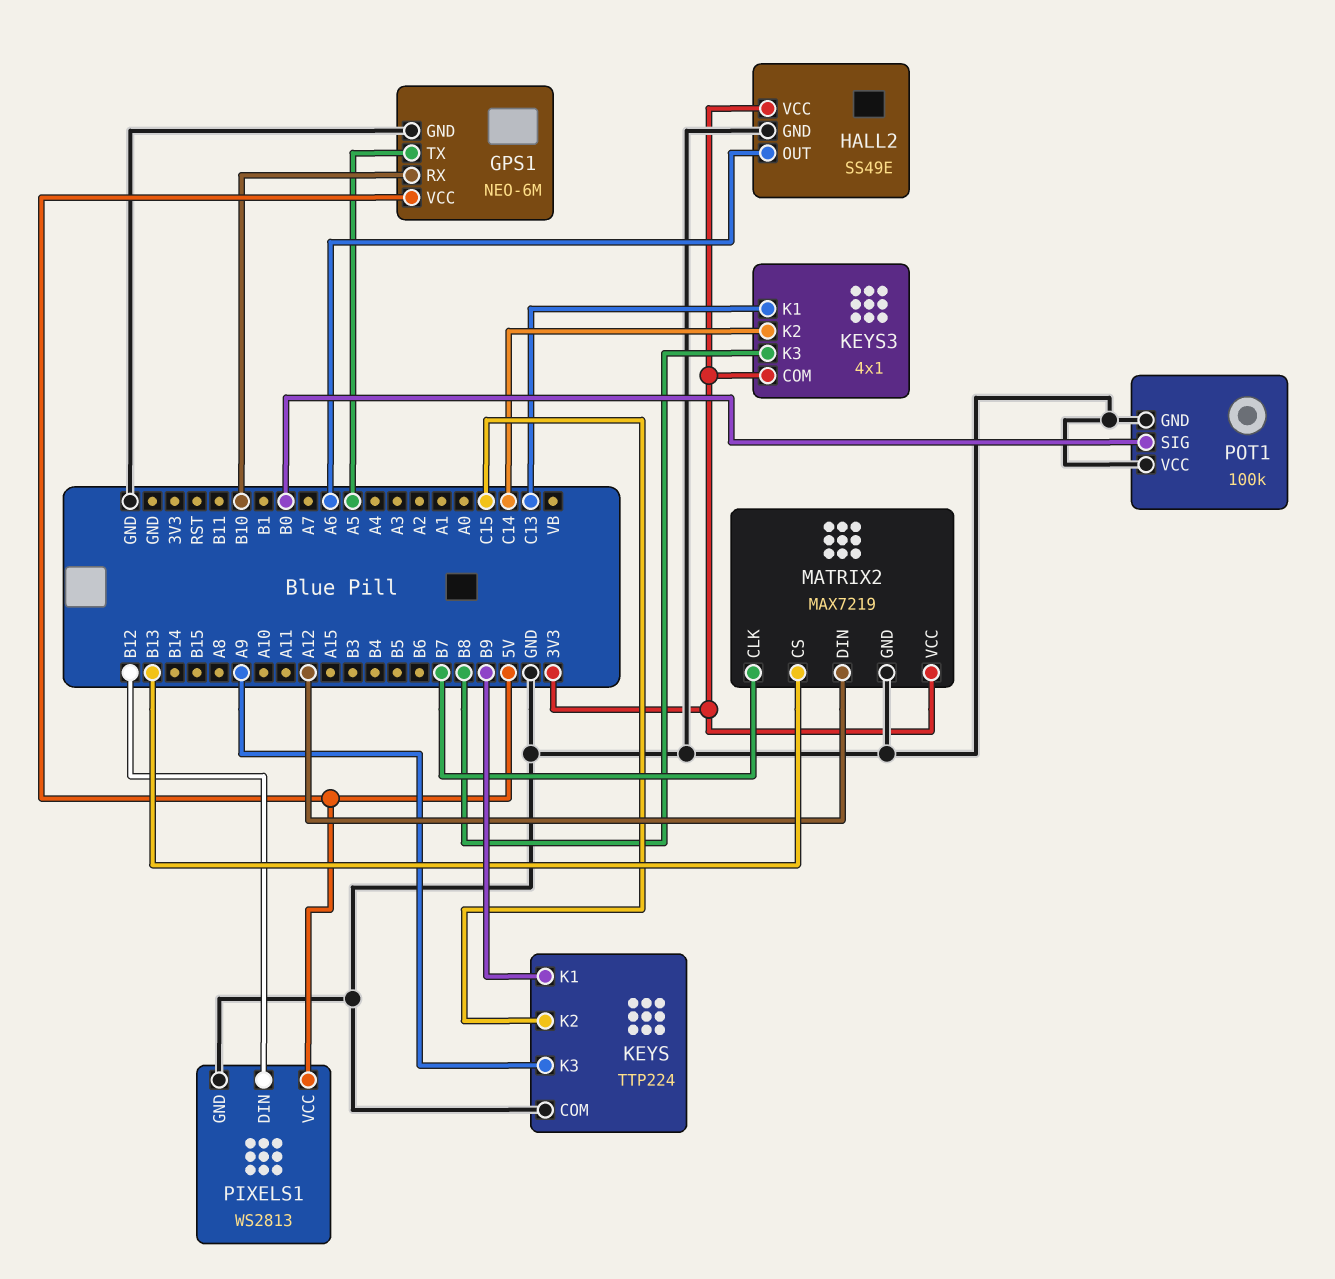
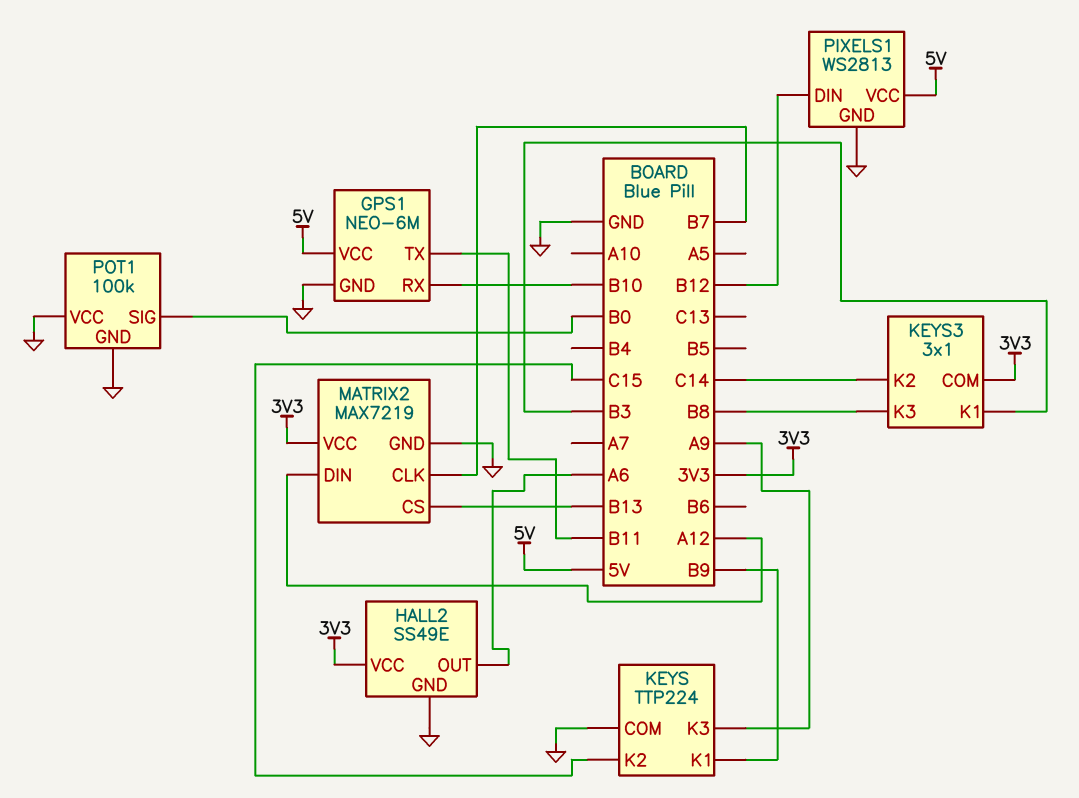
GPS1 pin TX: A5 -> B11
KEYS3: 4x1 -> 3x1
KEYS3 pin K1: C13 -> B3

